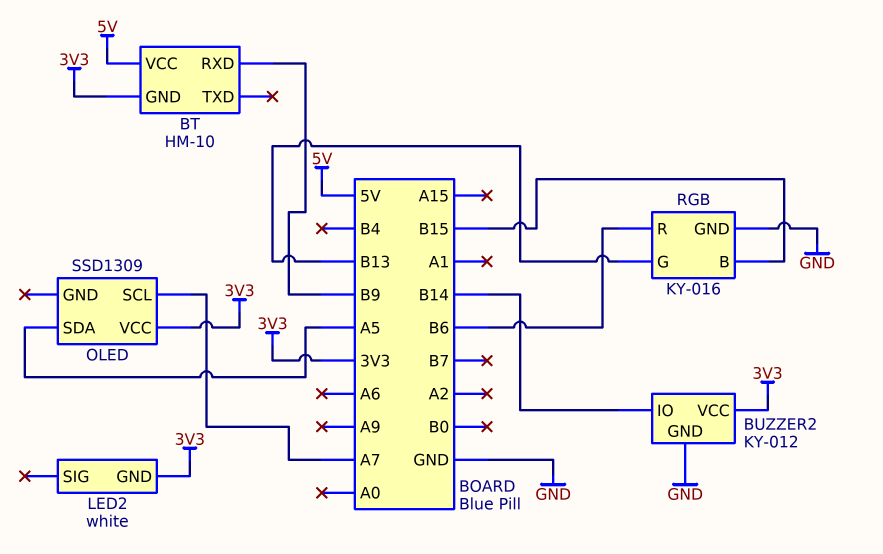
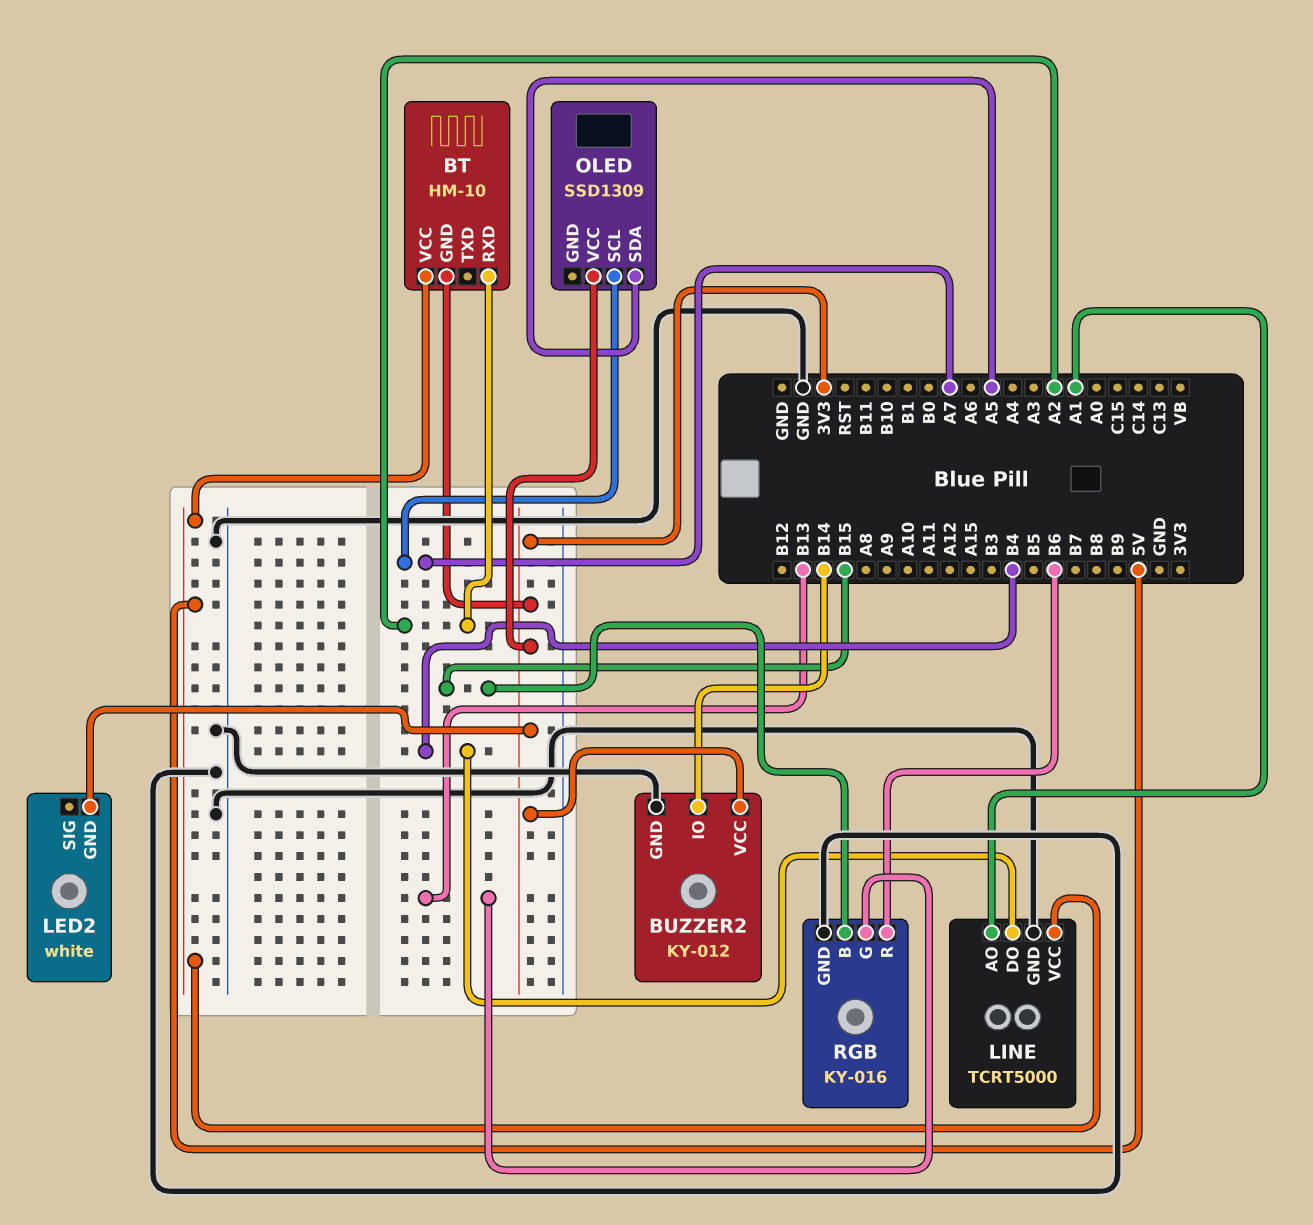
BT pin RXD: B9 -> A2
LINE: none -> TCRT5000
LINE pin AO: none -> A1
LINE pin DO: none -> B4
LINE pin GND: none -> GND
LINE pin VCC: none -> 5V

